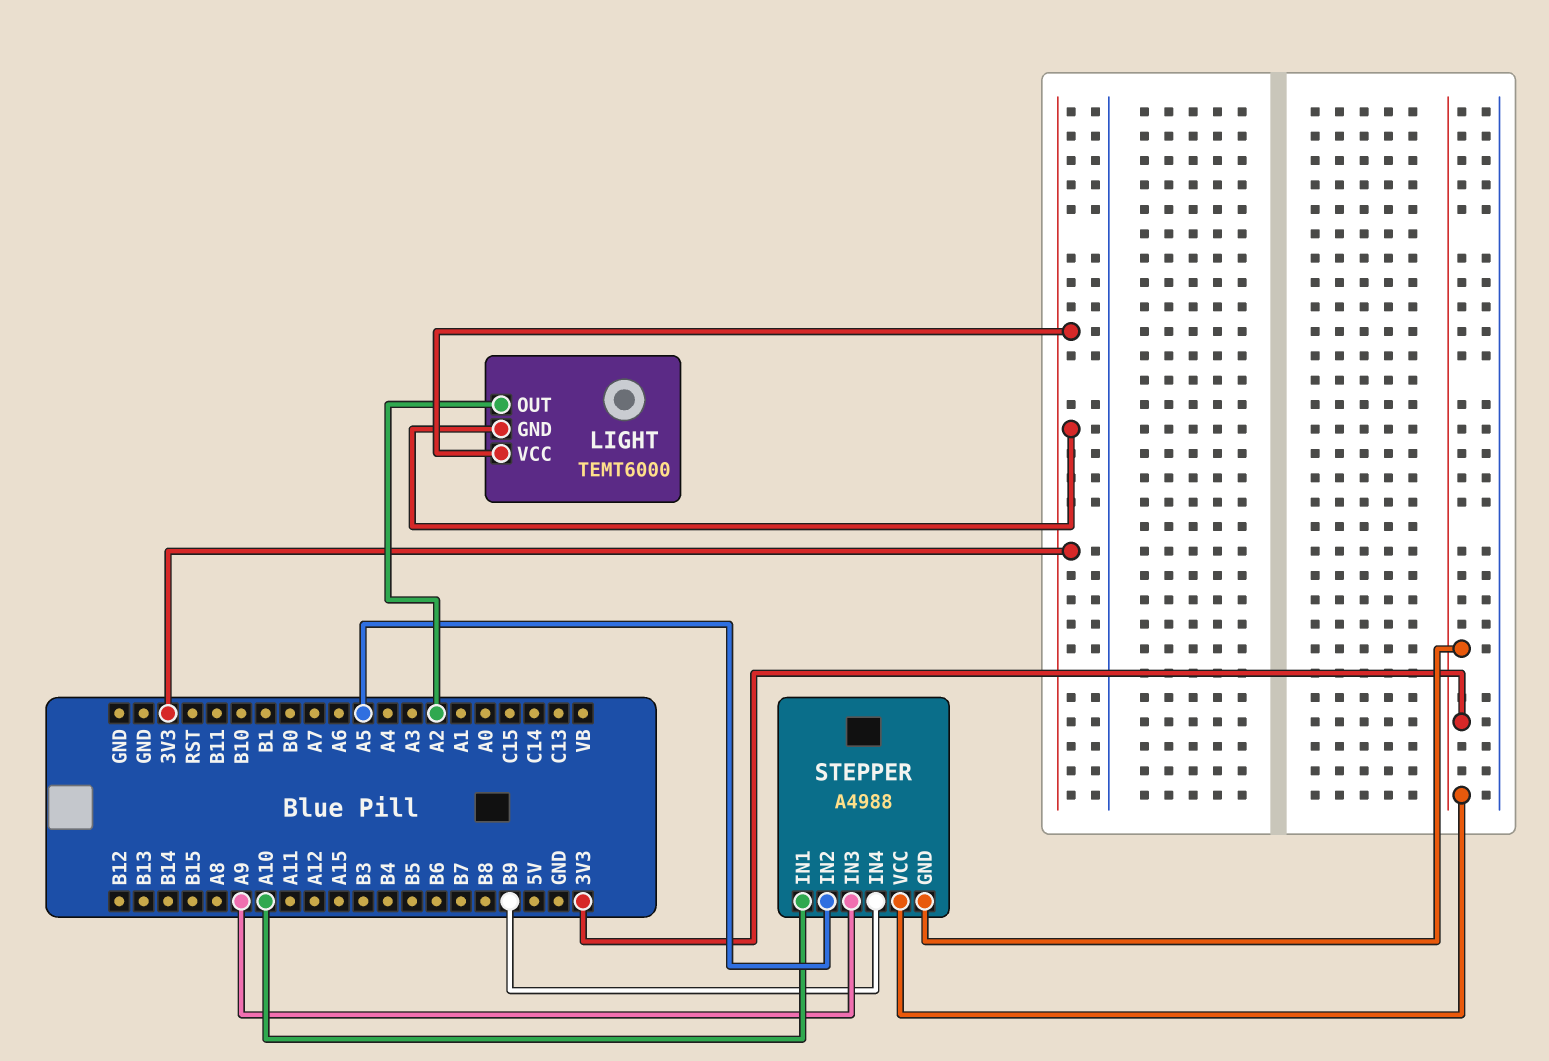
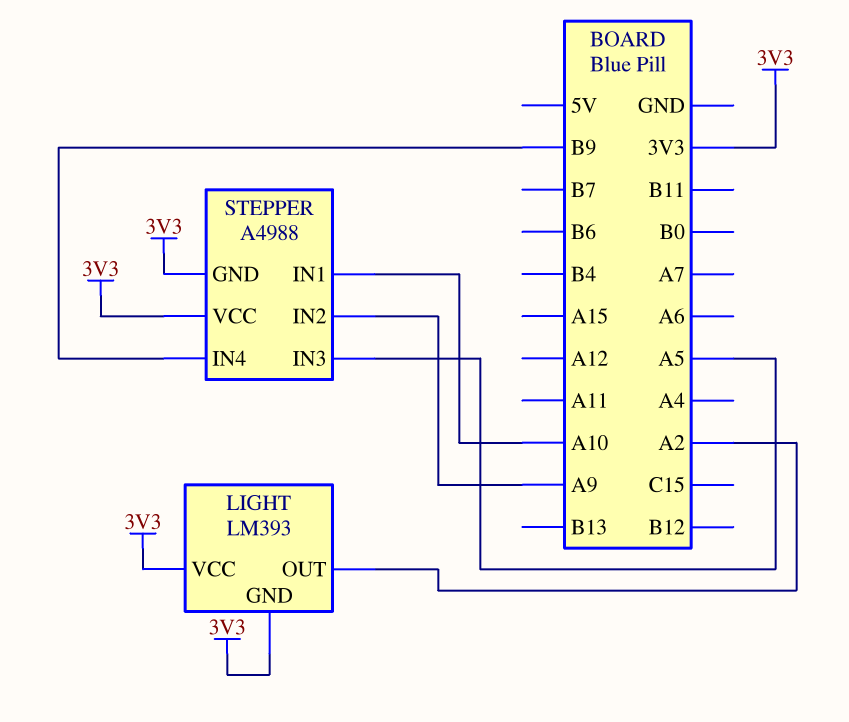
LIGHT: TEMT6000 -> LM393
STEPPER pin IN2: A5 -> A9
STEPPER pin IN3: A9 -> A5

